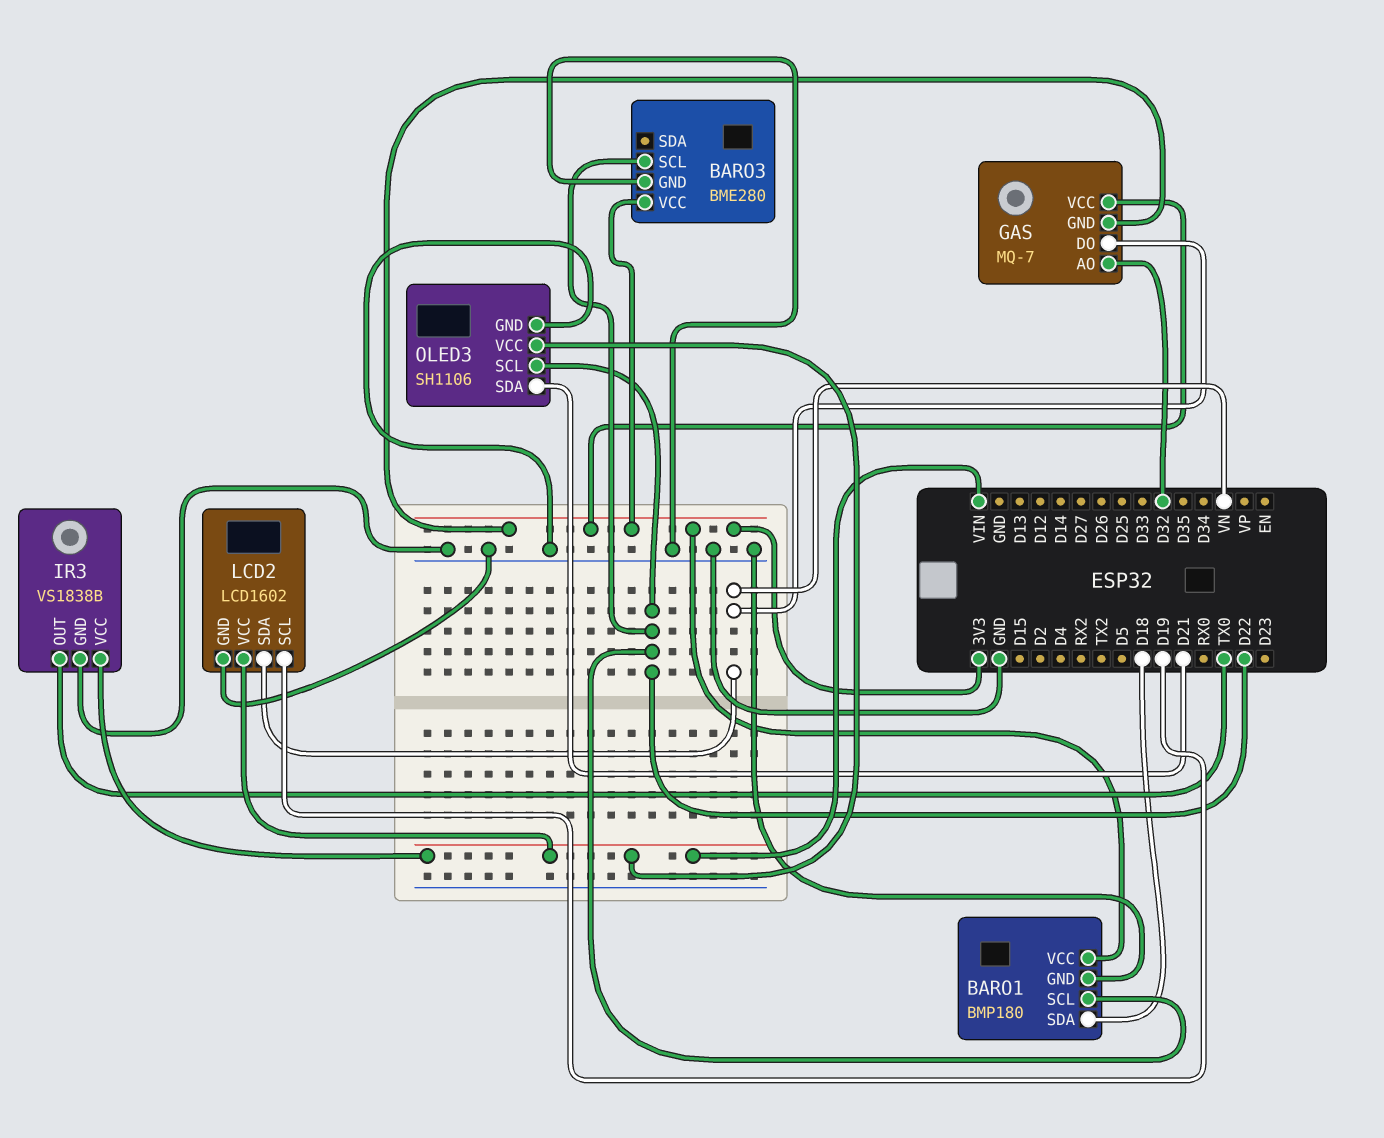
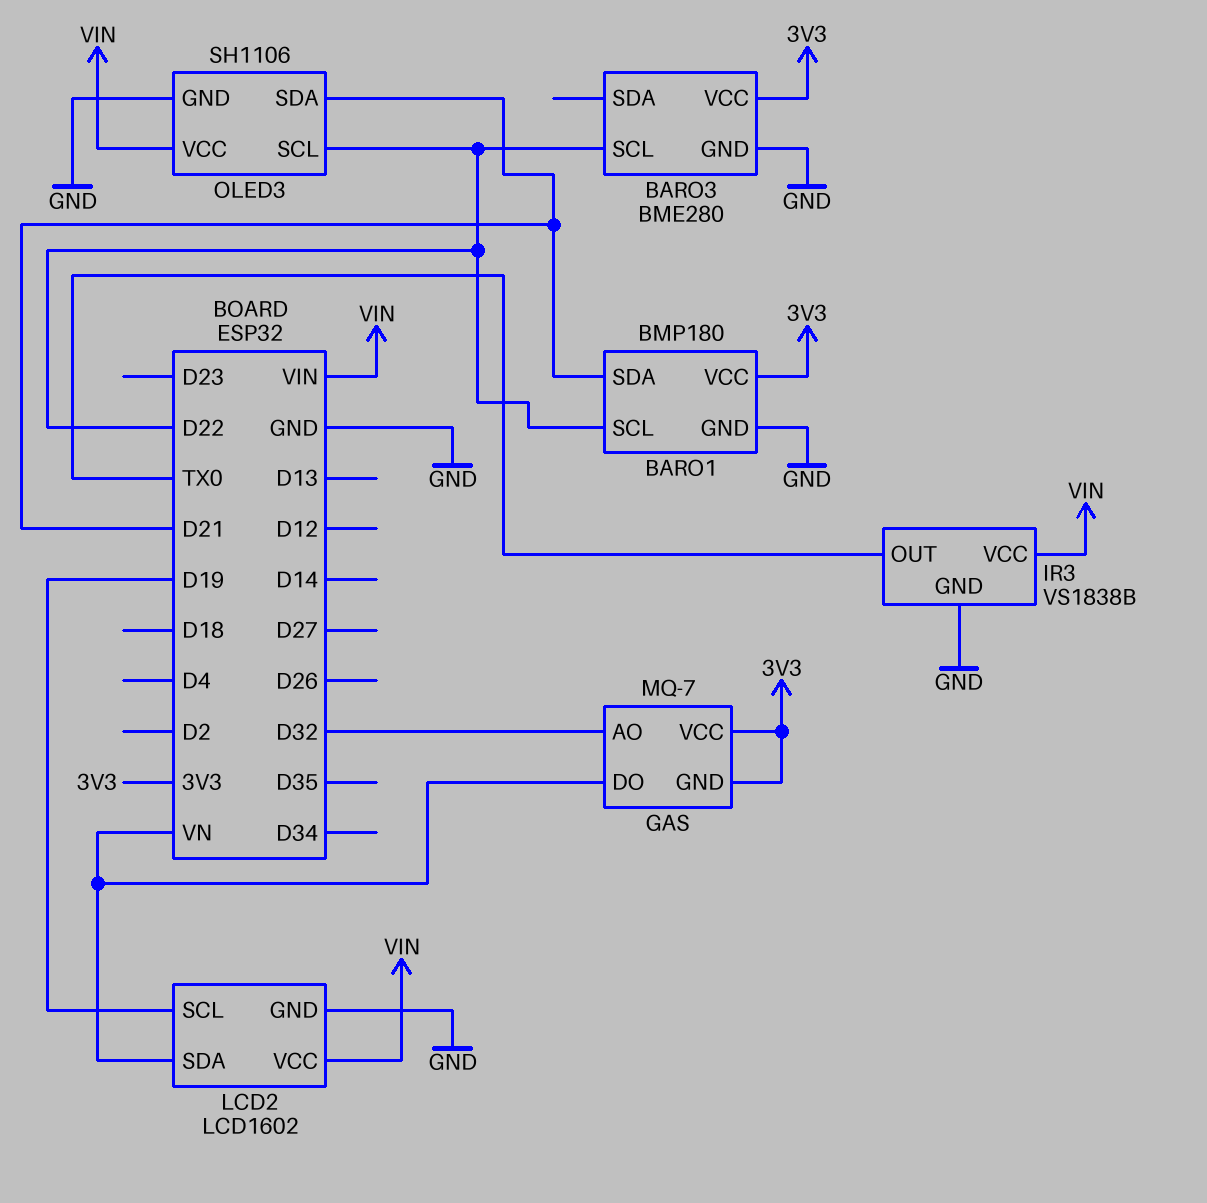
BARO1 pin SDA: D18 -> D21

